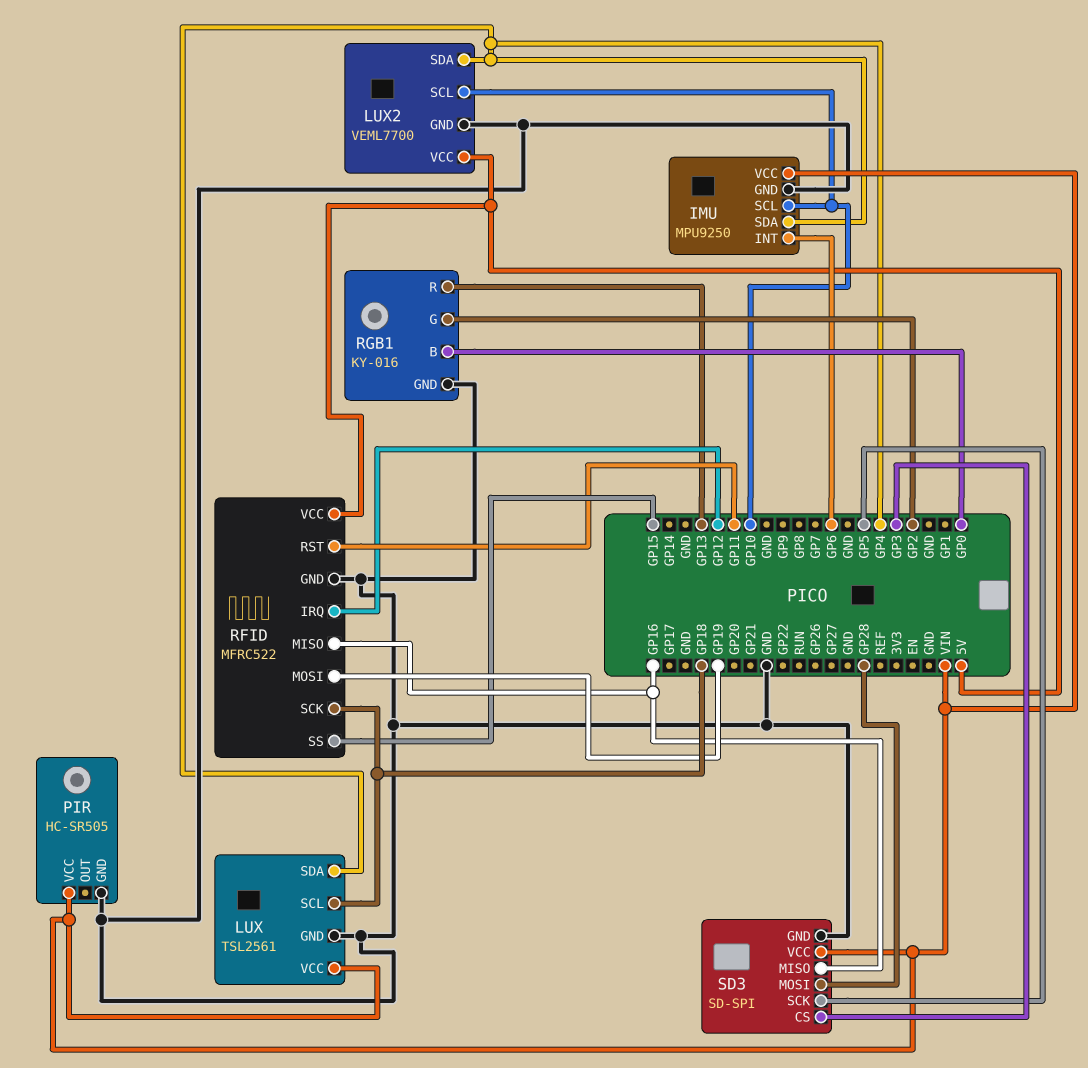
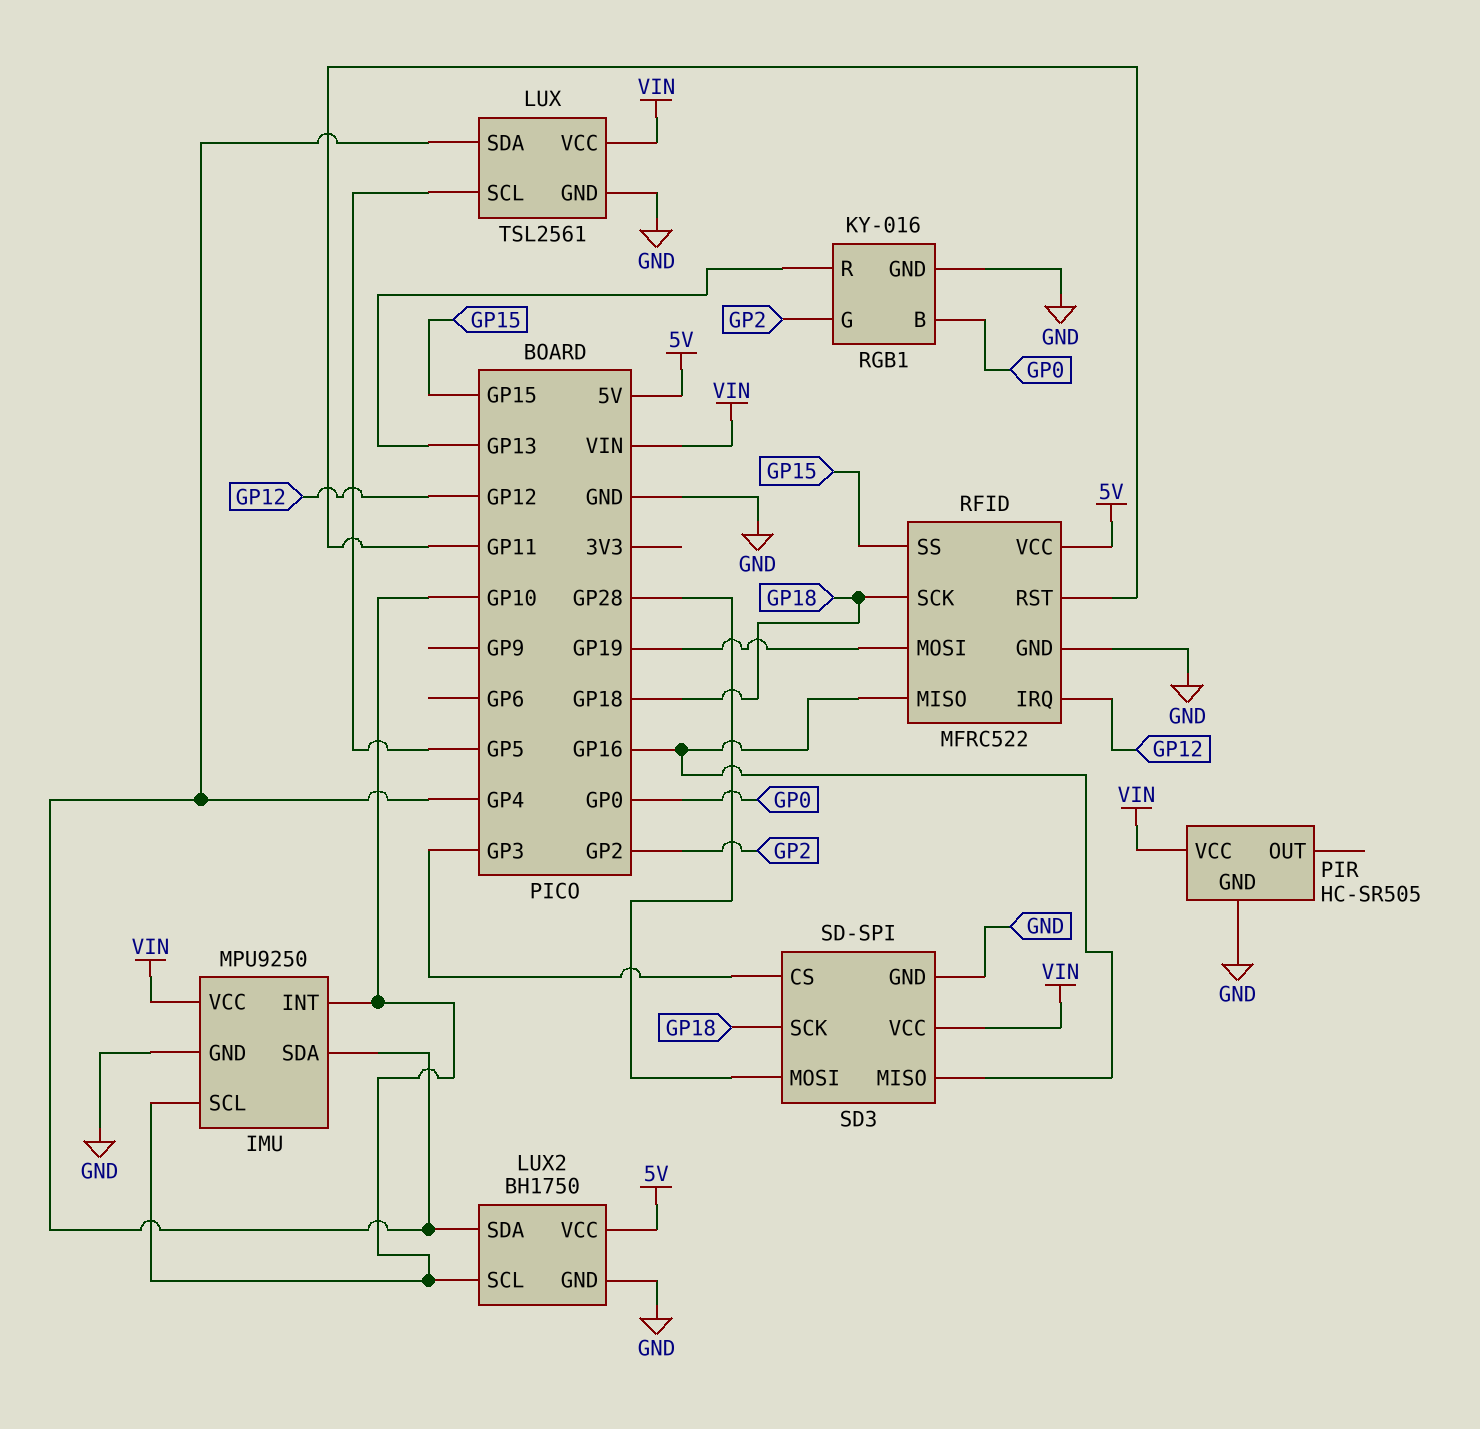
IMU pin INT: GP6 -> GP10
LUX pin SCL: GP18 -> GP5
LUX2: VEML7700 -> BH1750
SD3 pin SCK: GP5 -> GP18

